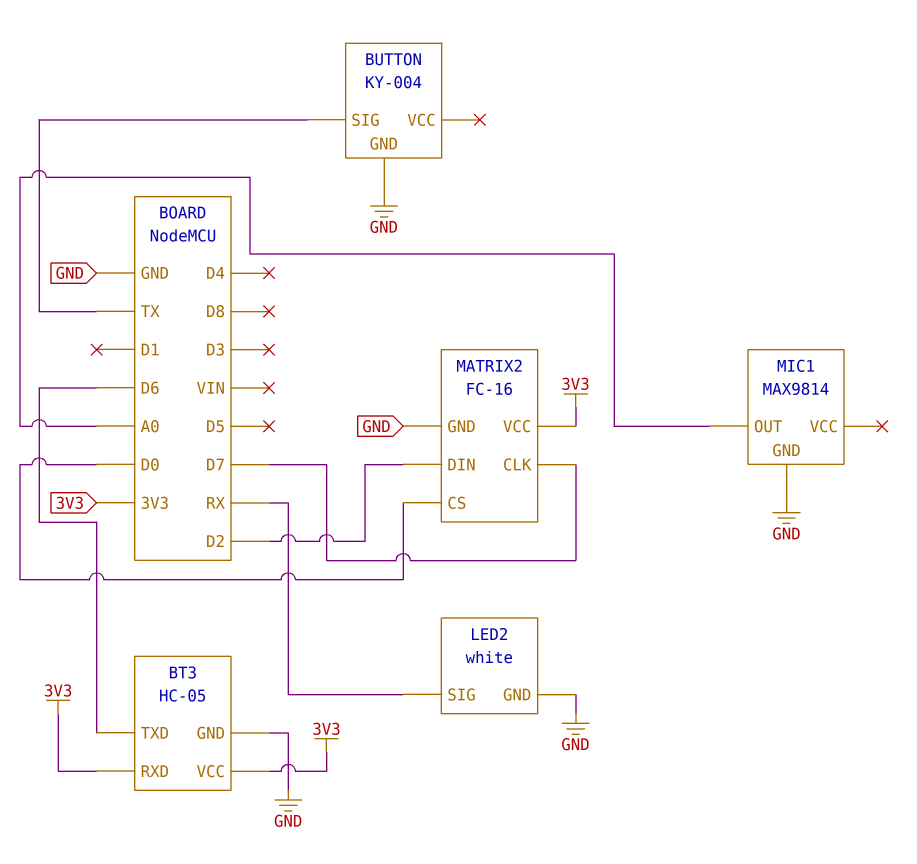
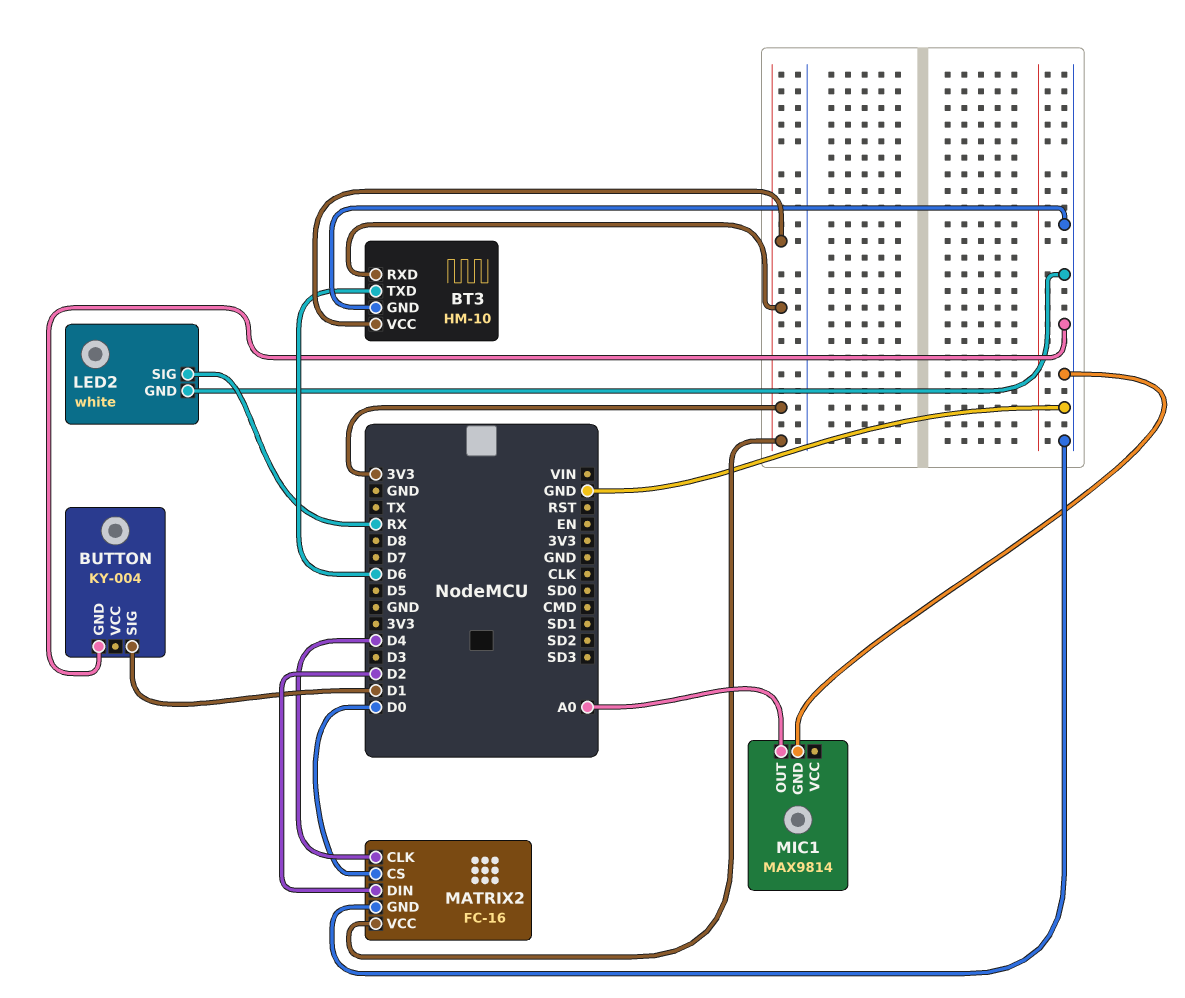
BT3: HC-05 -> HM-10
BUTTON pin SIG: TX -> D1
MATRIX2 pin CLK: D7 -> D4

